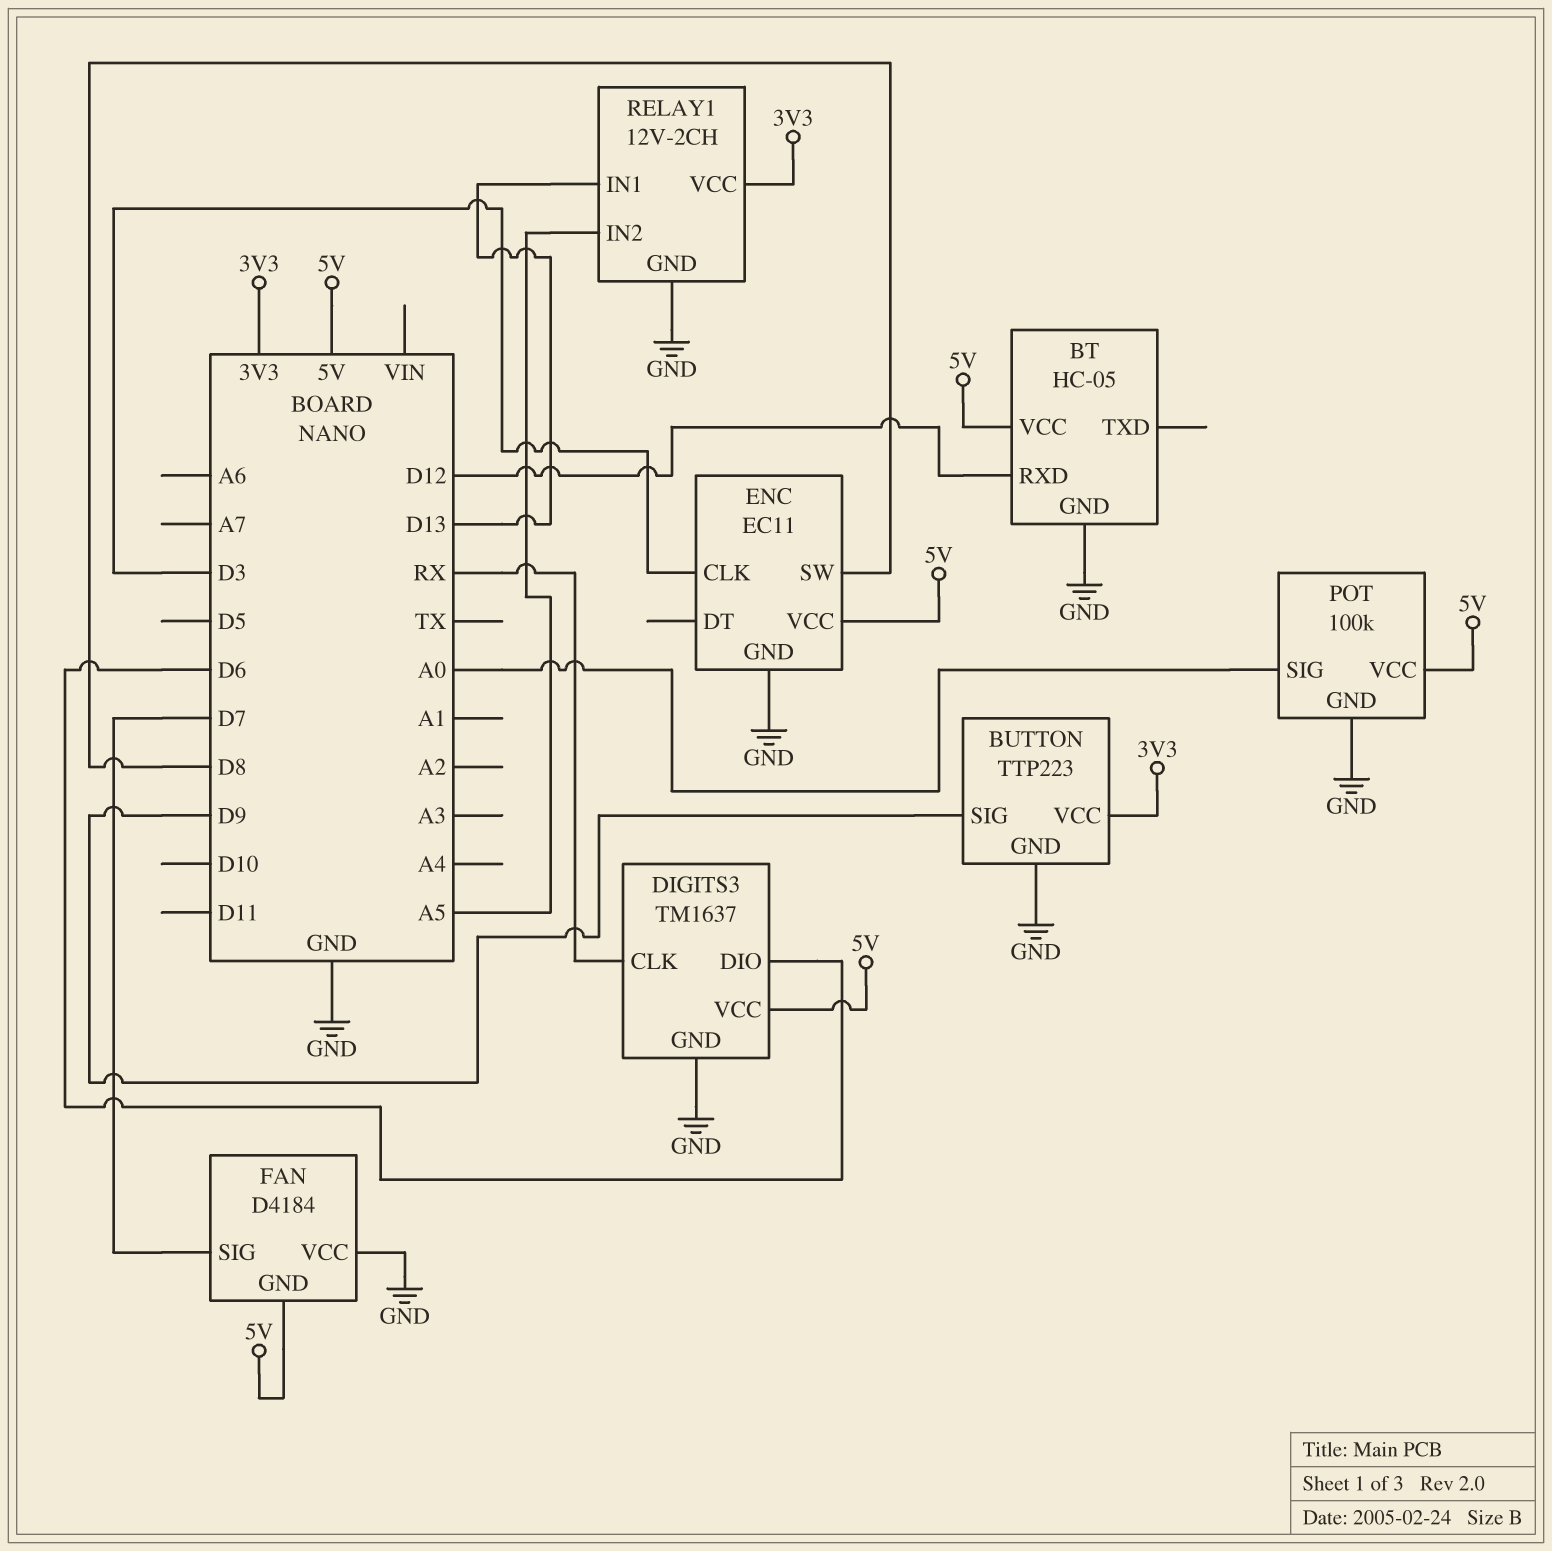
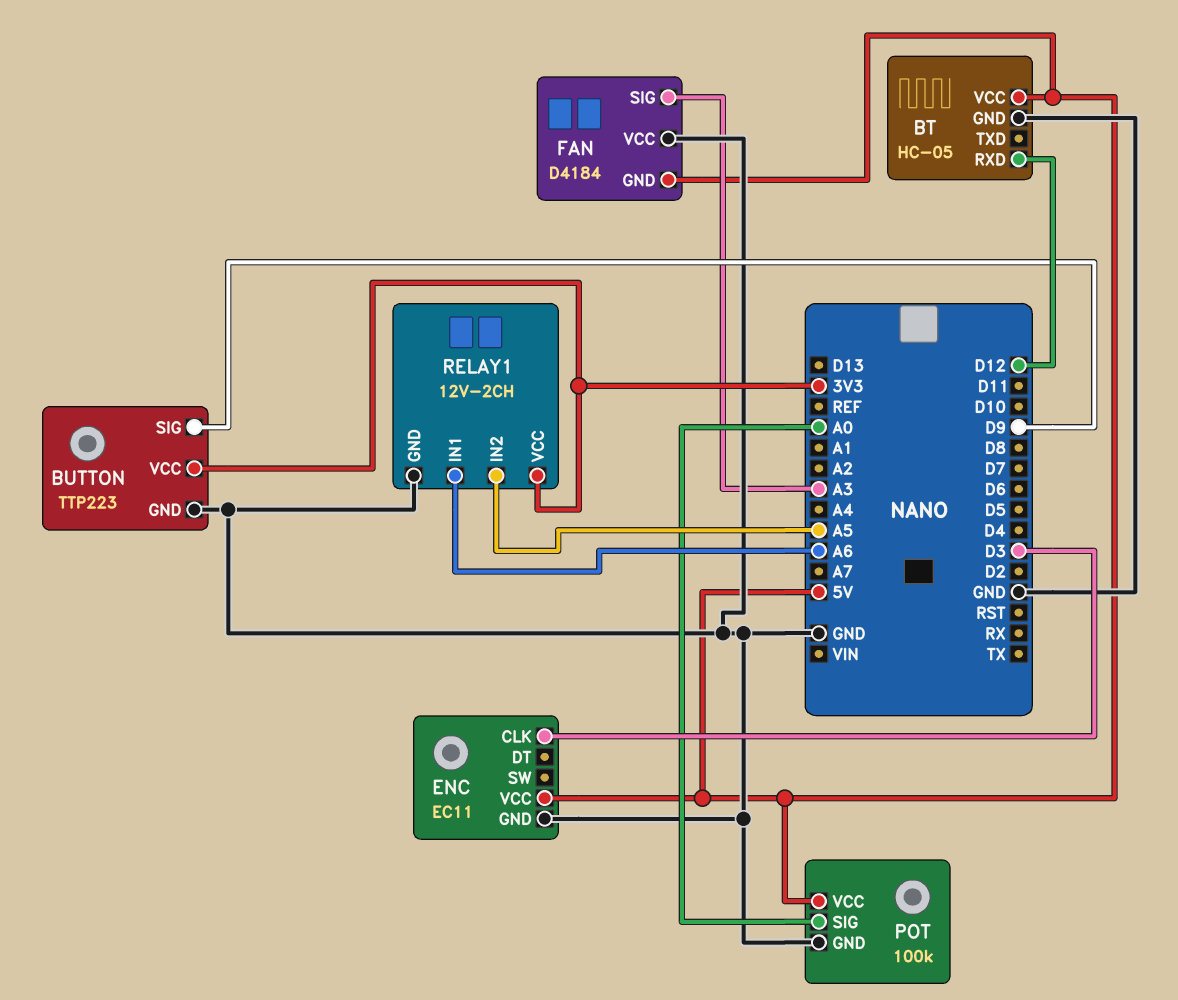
DIGITS3: TM1637 -> none
DIGITS3 pin CLK: RX -> none
DIGITS3 pin DIO: D6 -> none
DIGITS3 pin GND: GND -> none
DIGITS3 pin VCC: 5V -> none
ENC pin SW: D8 -> none
FAN pin SIG: D7 -> A3
RELAY1 pin IN1: D13 -> A6

